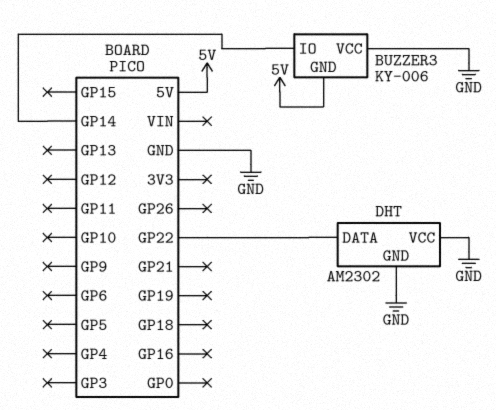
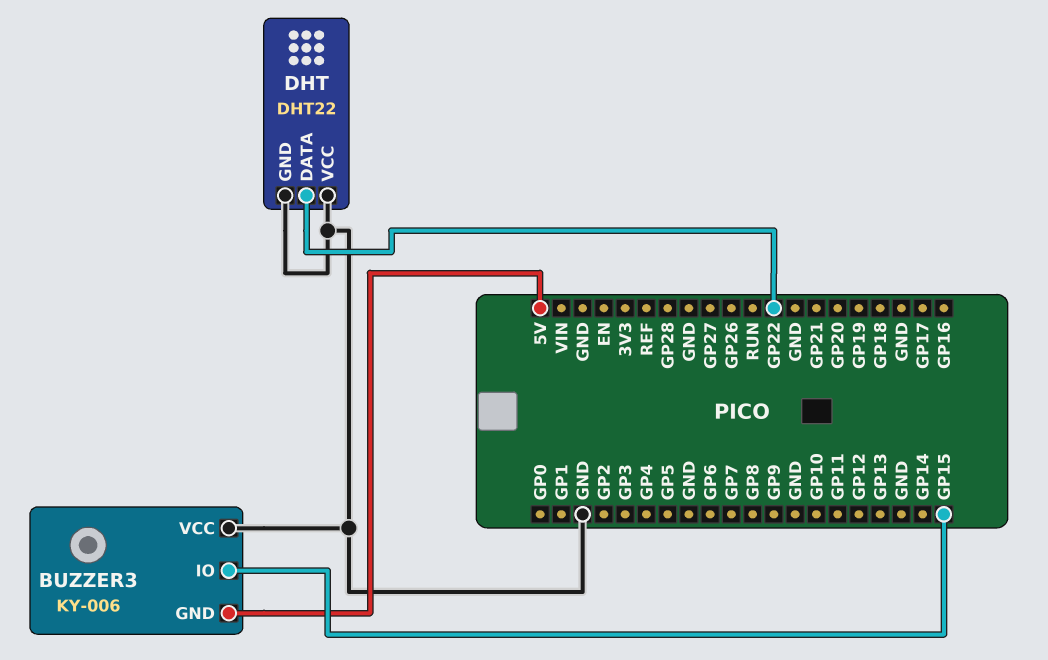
BUZZER3 pin IO: GP14 -> GP15
DHT: AM2302 -> DHT22

